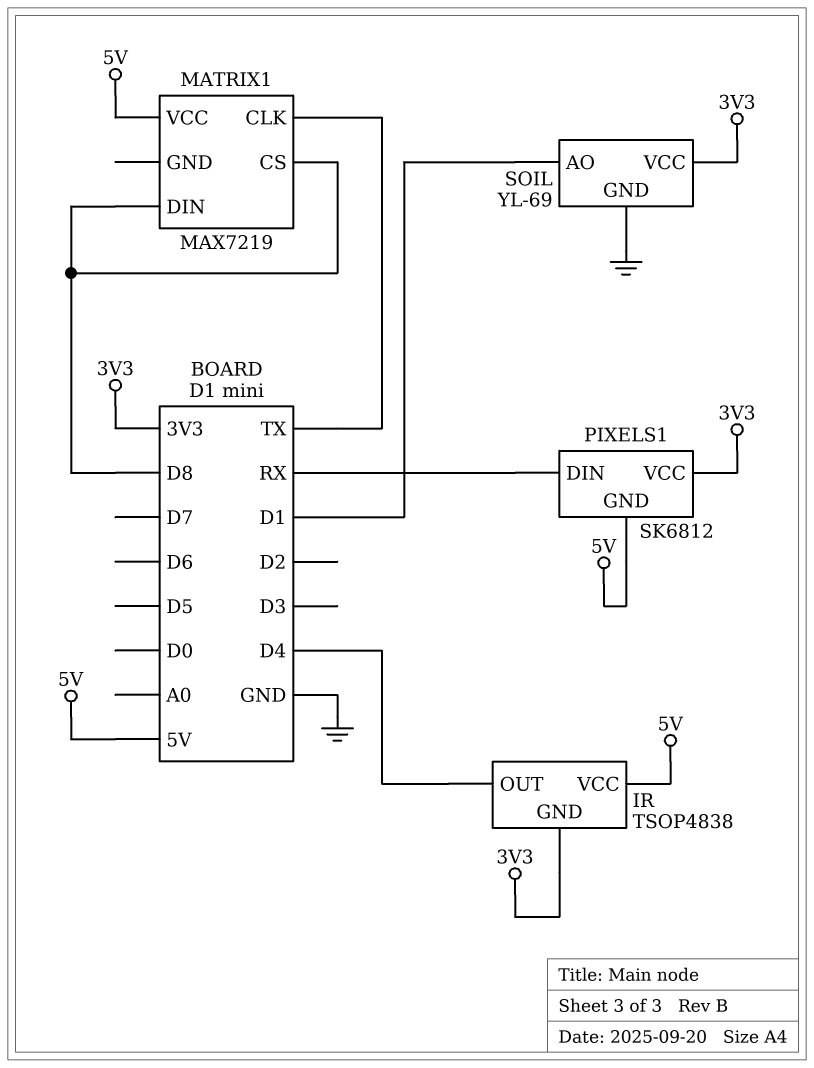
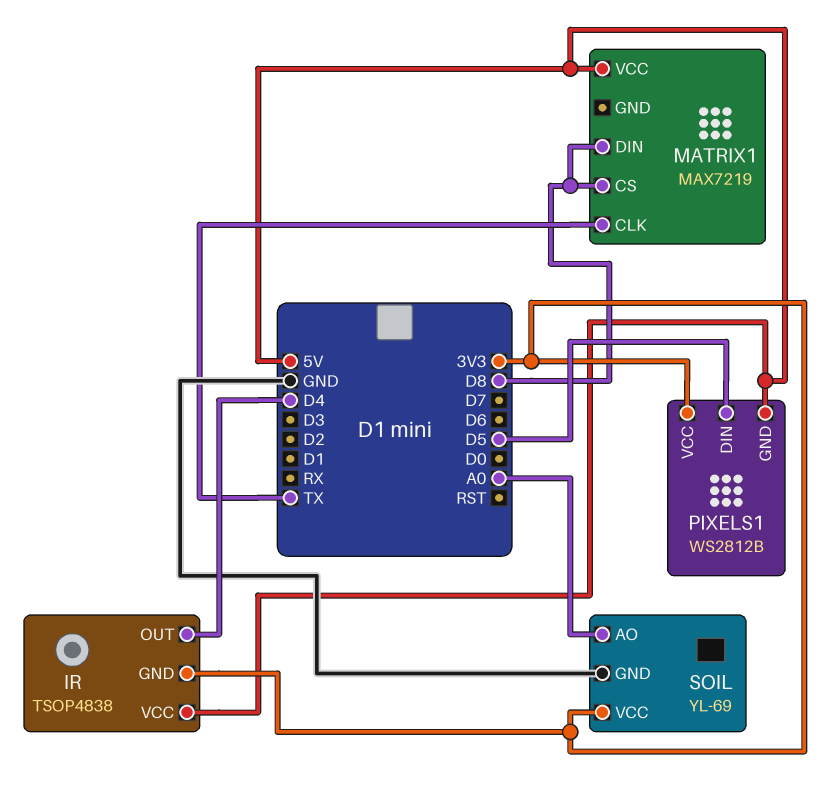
PIXELS1: SK6812 -> WS2812B
PIXELS1 pin DIN: RX -> D5
SOIL pin AO: D1 -> A0

